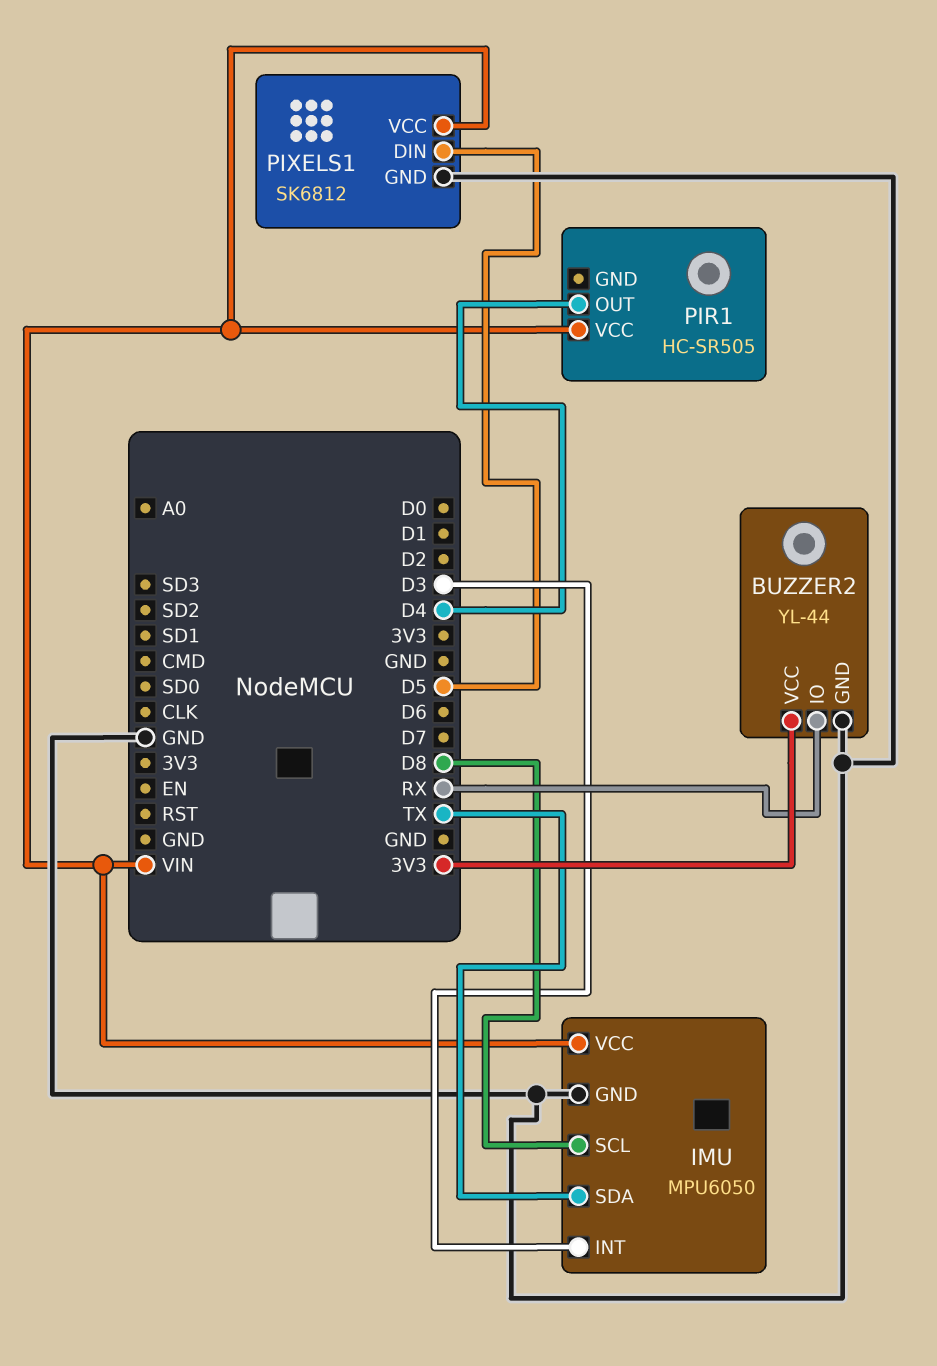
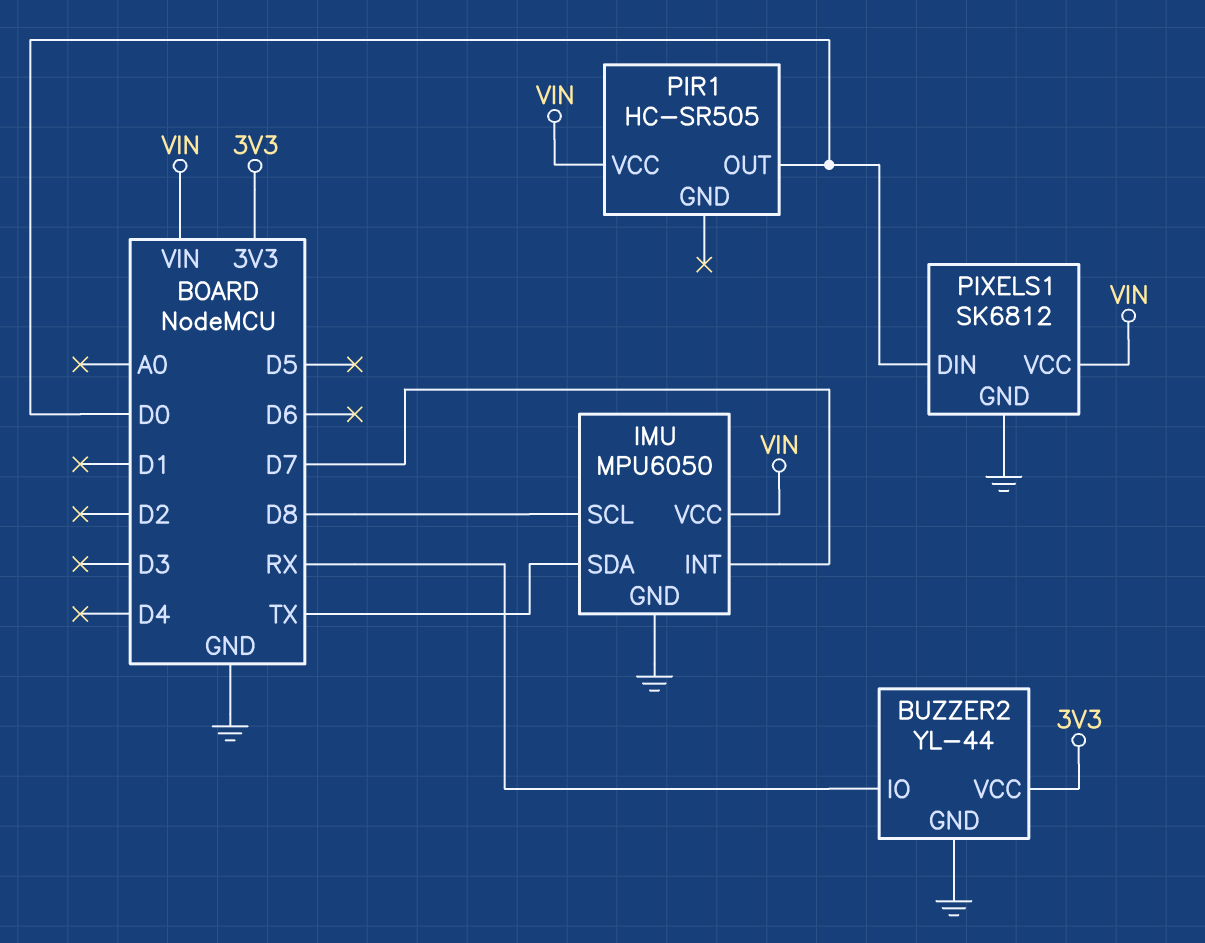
IMU pin INT: D3 -> D7
PIR1 pin OUT: D4 -> D0
PIXELS1 pin DIN: D5 -> D0

